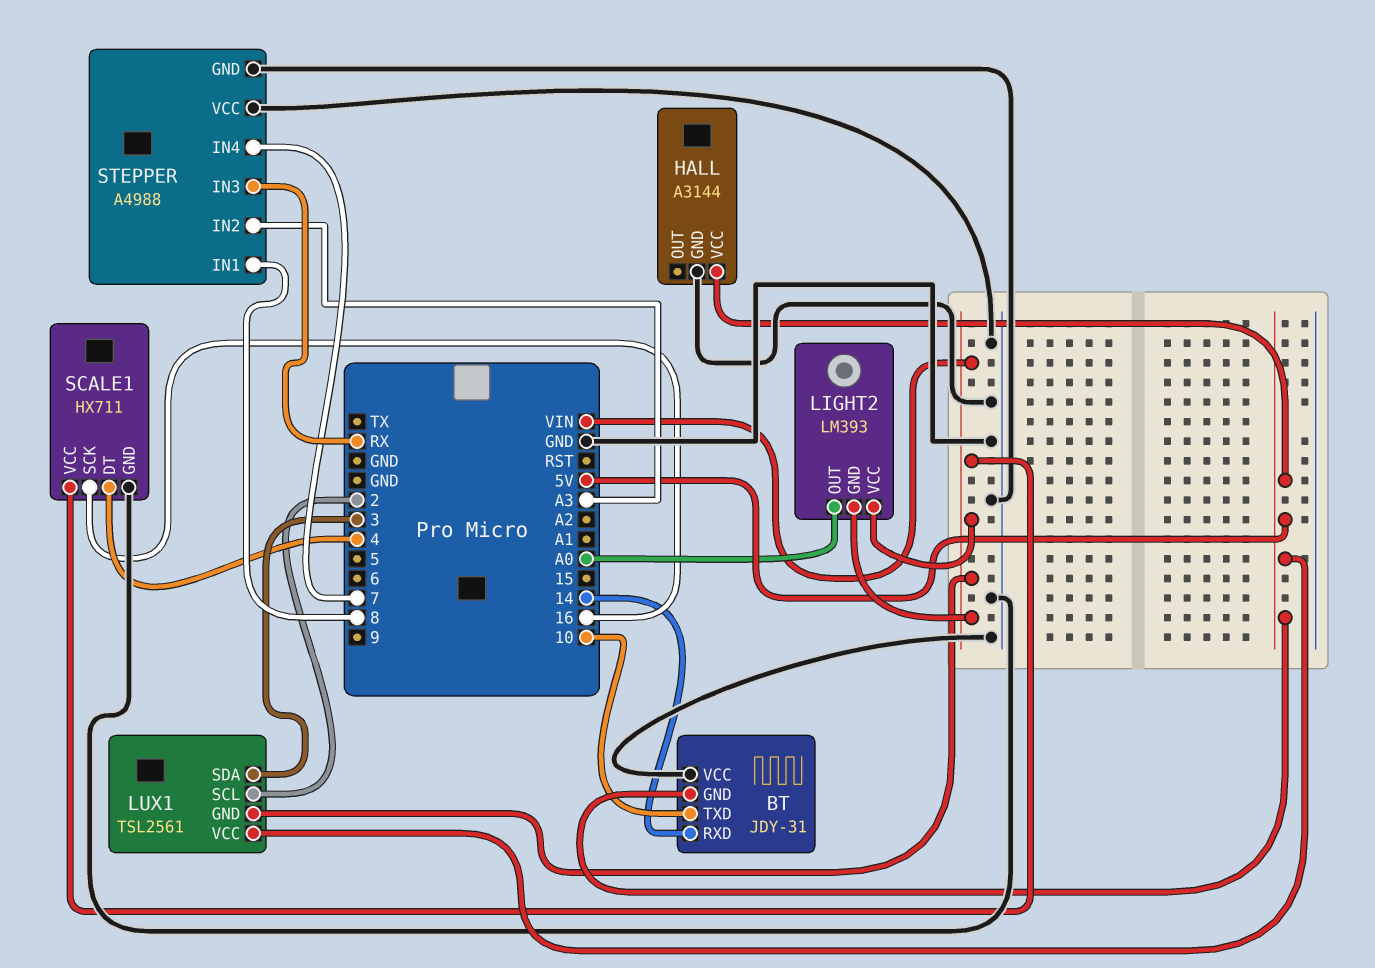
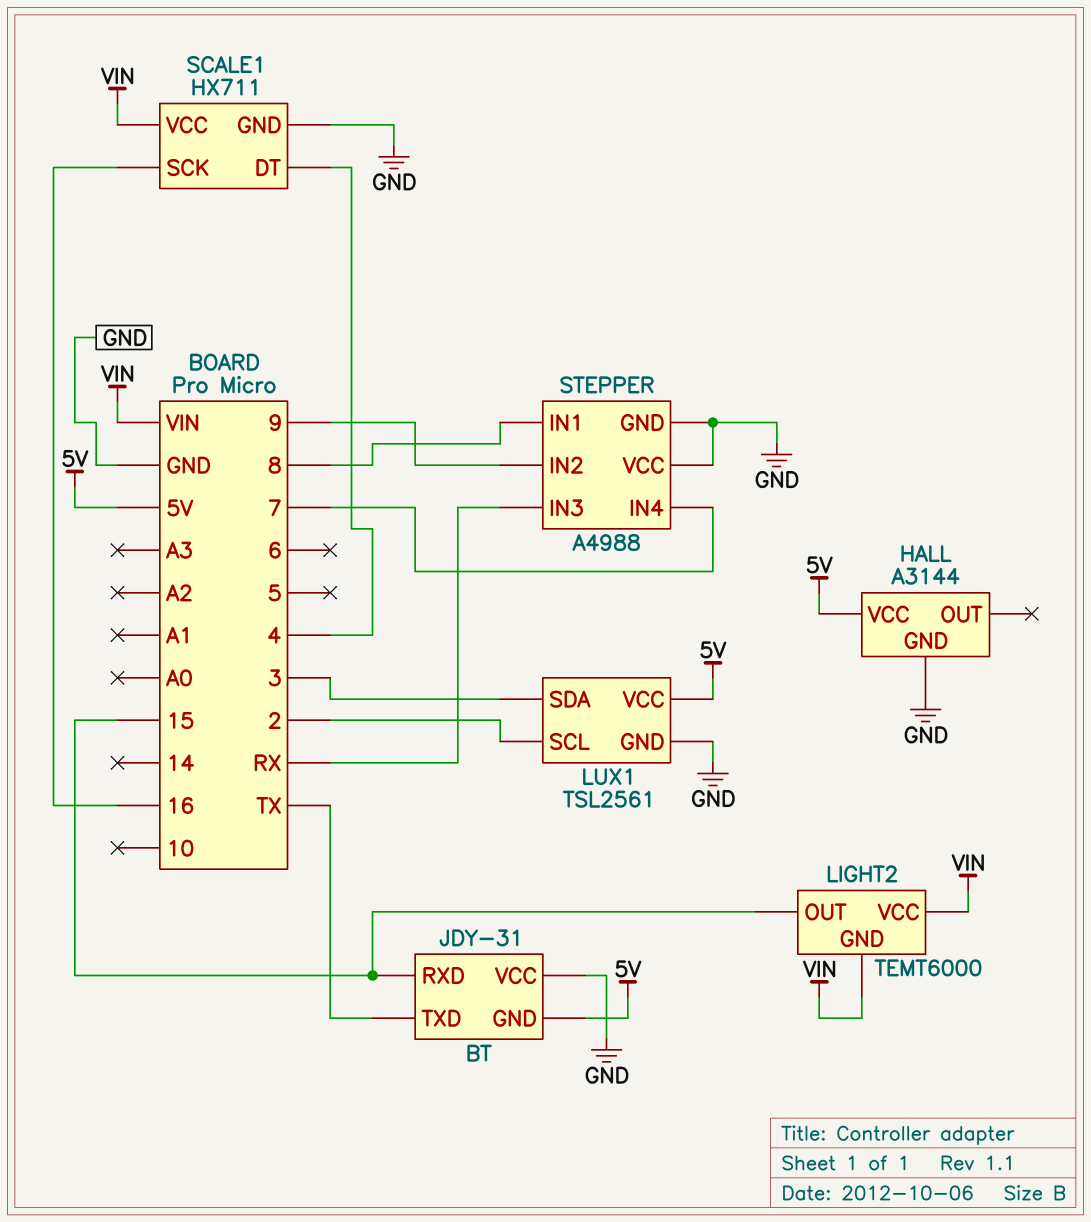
BT pin RXD: 14 -> 15
BT pin TXD: 10 -> TX
LIGHT2: LM393 -> TEMT6000
LIGHT2 pin OUT: A0 -> 15
LUX1 pin GND: VIN -> GND
STEPPER pin IN2: A3 -> 9

